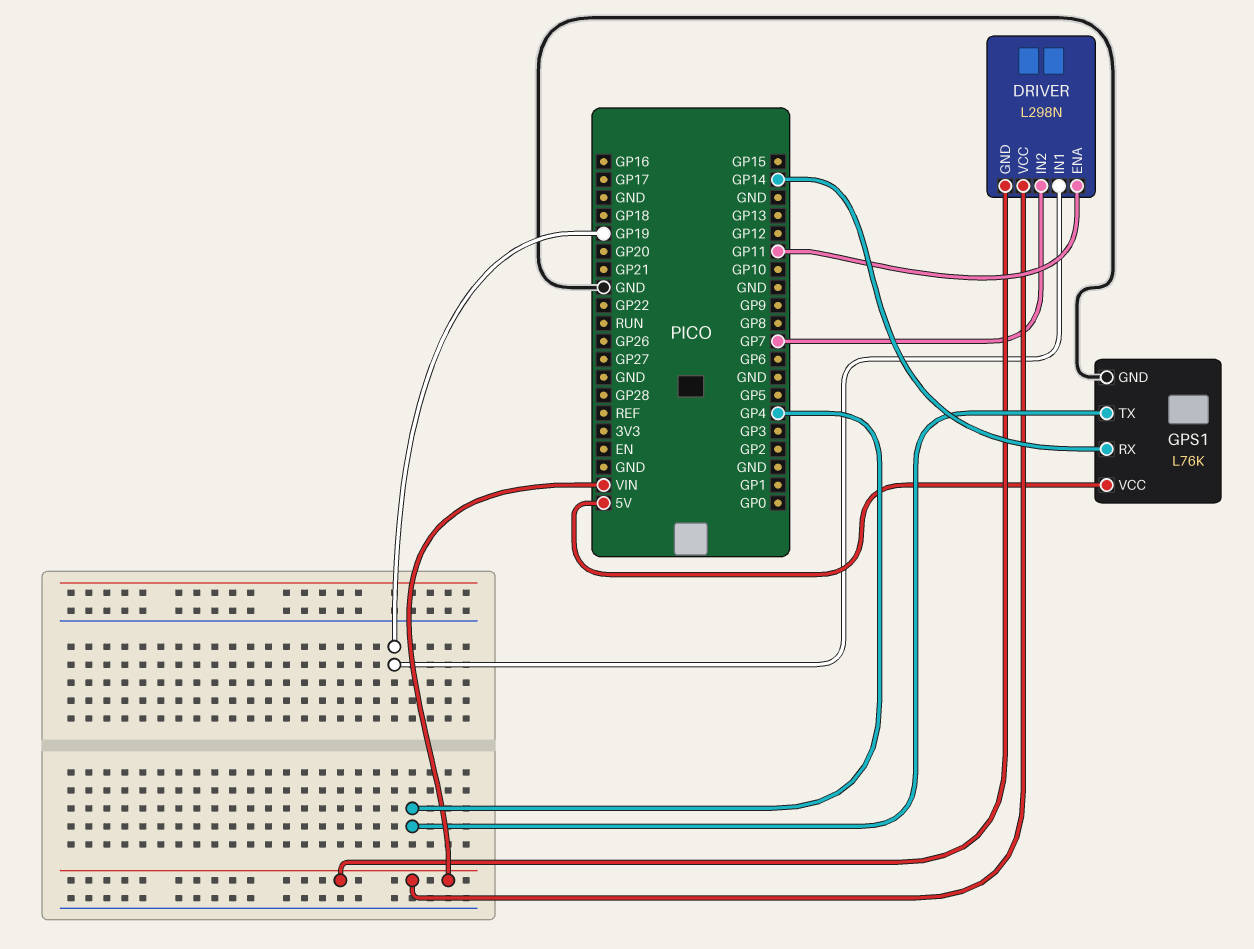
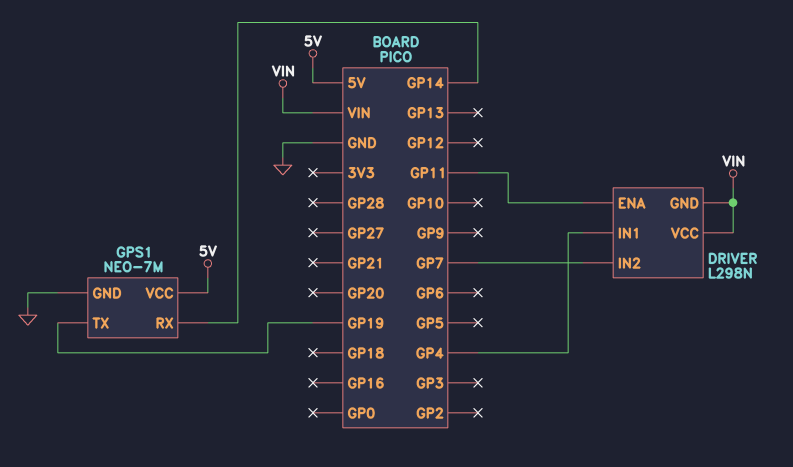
DRIVER pin IN1: GP19 -> GP4
GPS1: L76K -> NEO-7M
GPS1 pin TX: GP4 -> GP19

